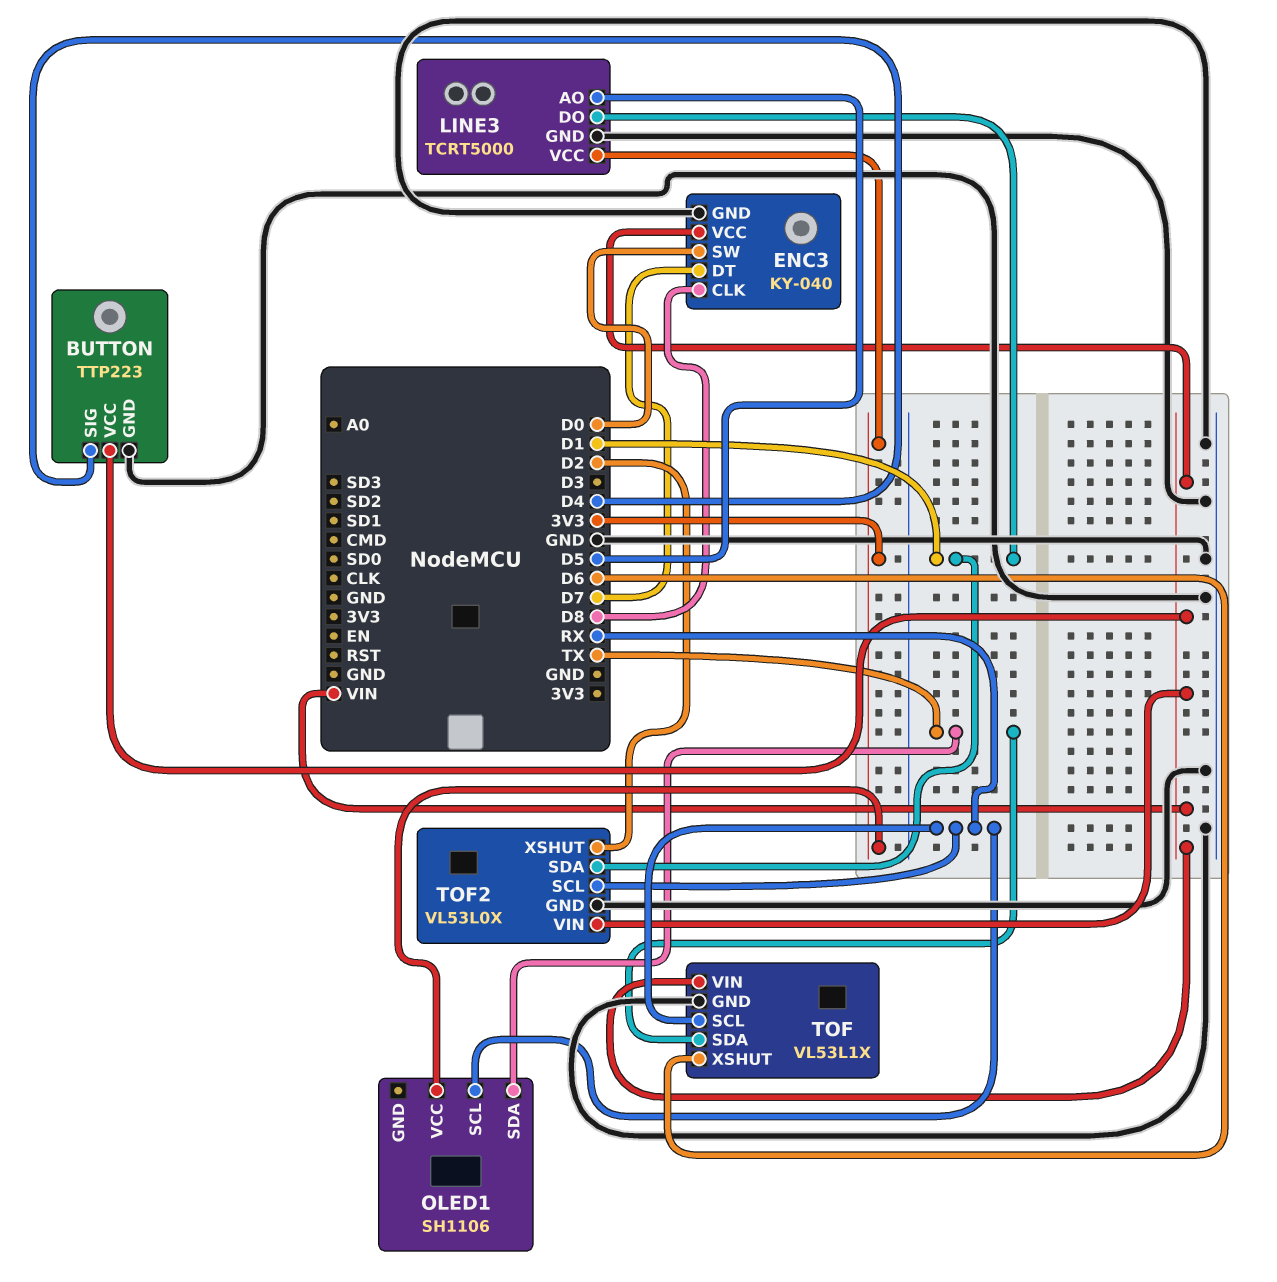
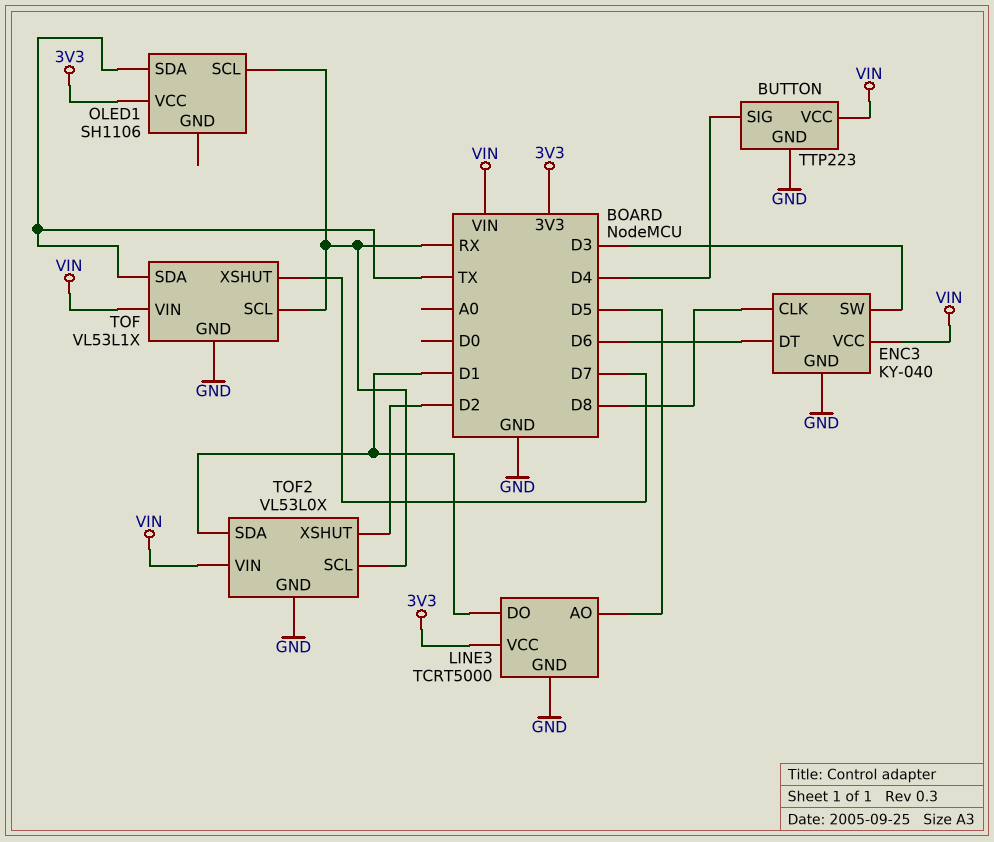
ENC3 pin DT: D7 -> D6
ENC3 pin SW: D0 -> D3
TOF pin XSHUT: D6 -> D7

